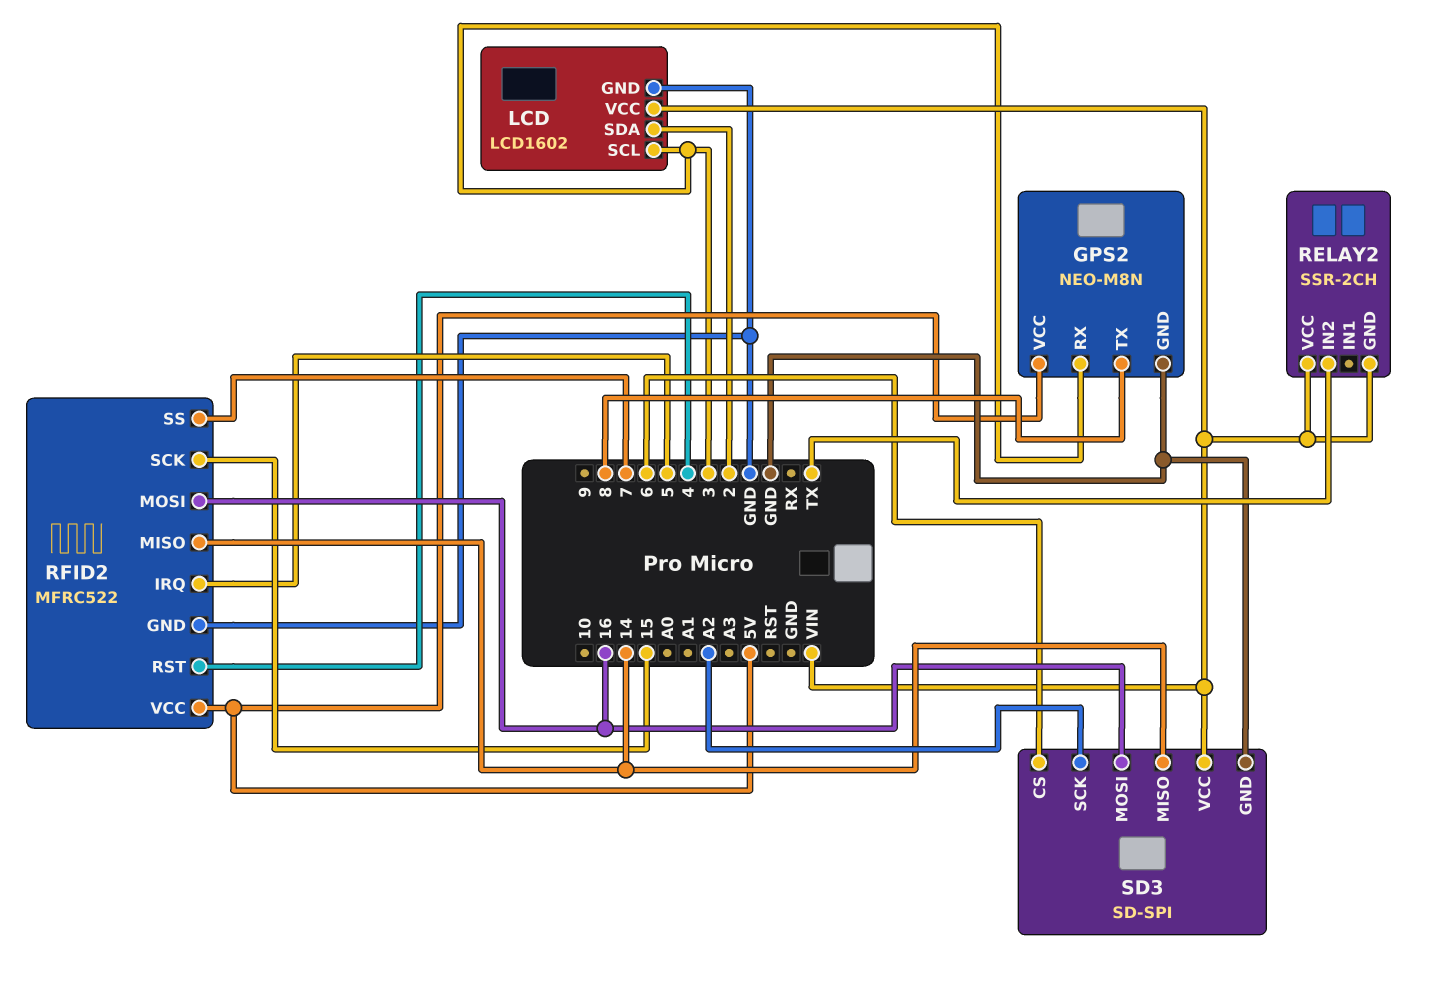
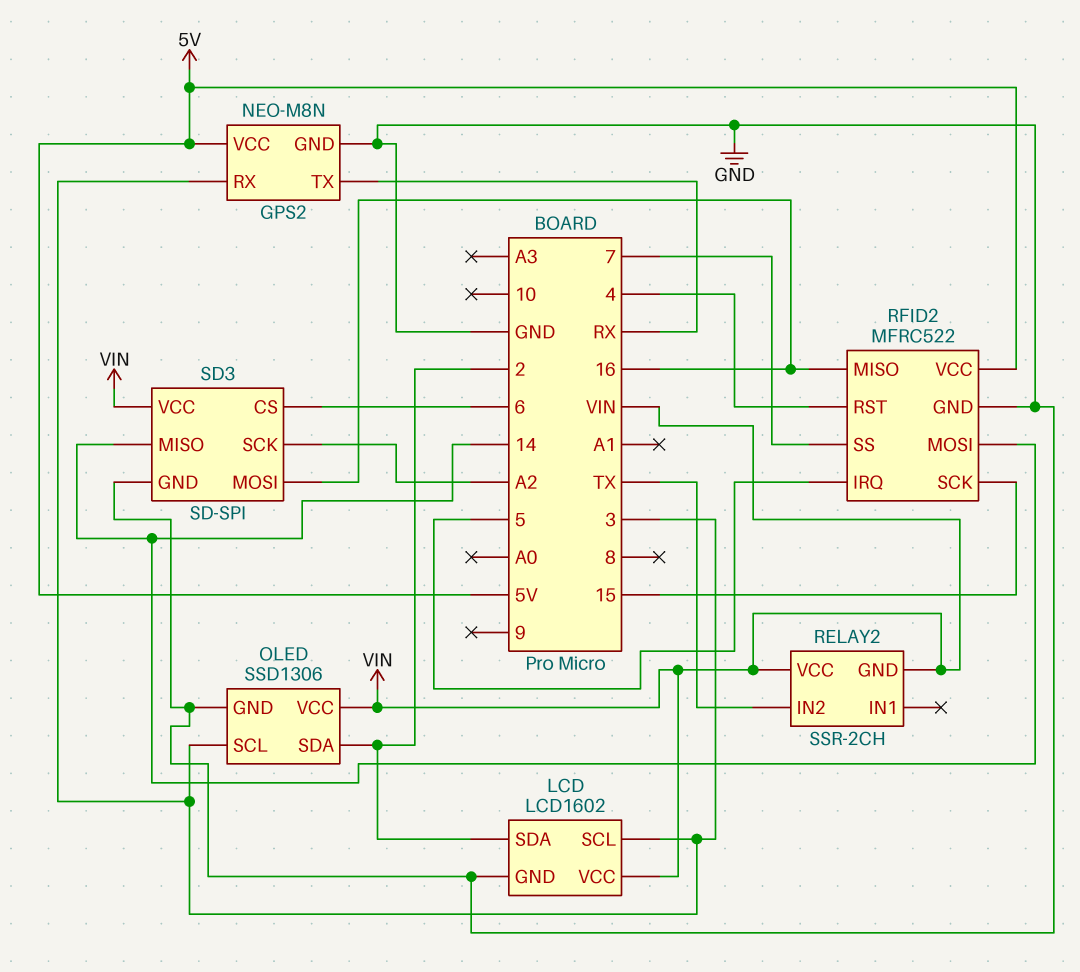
GPS2 pin TX: 8 -> RX
OLED: none -> SSD1306
OLED pin GND: none -> GND
OLED pin SCL: none -> 3
OLED pin SDA: none -> 2
OLED pin VCC: none -> VIN
RFID2 pin MISO: 14 -> 16
RFID2 pin MOSI: 16 -> 14

